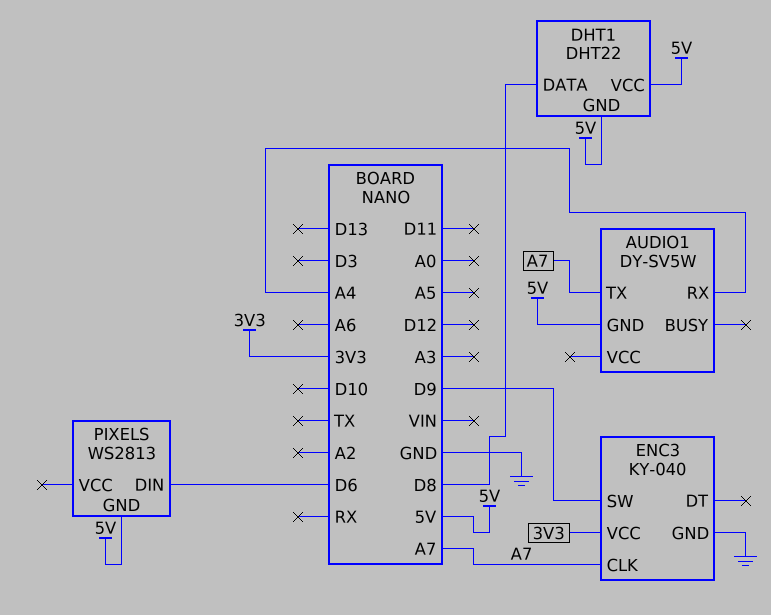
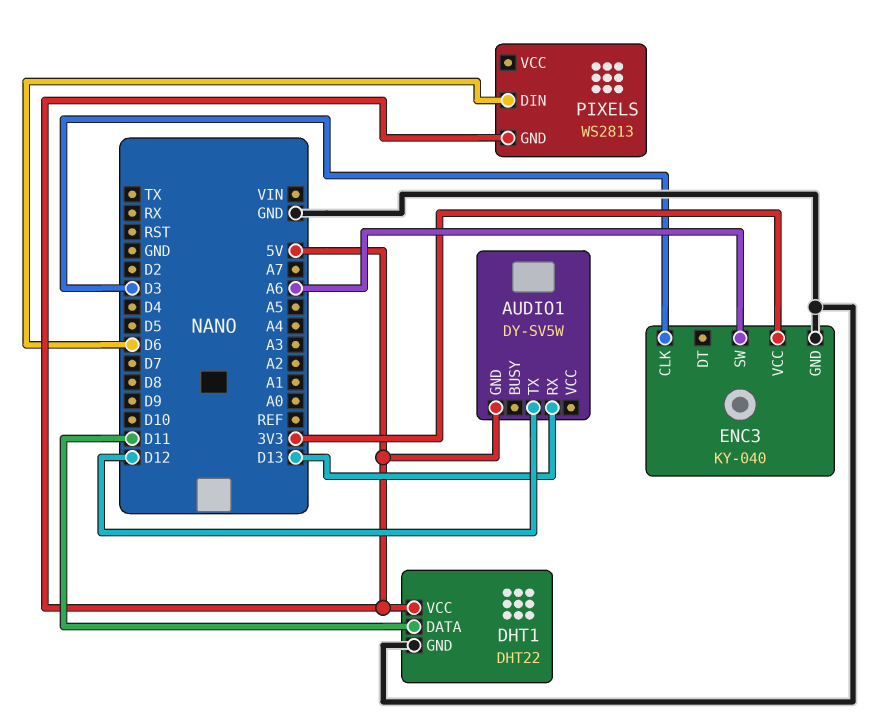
AUDIO1 pin RX: A4 -> D13
AUDIO1 pin TX: A7 -> D12
DHT1 pin DATA: D8 -> D11
DHT1 pin GND: 5V -> GND
ENC3 pin CLK: A7 -> D3
ENC3 pin SW: D9 -> A6

